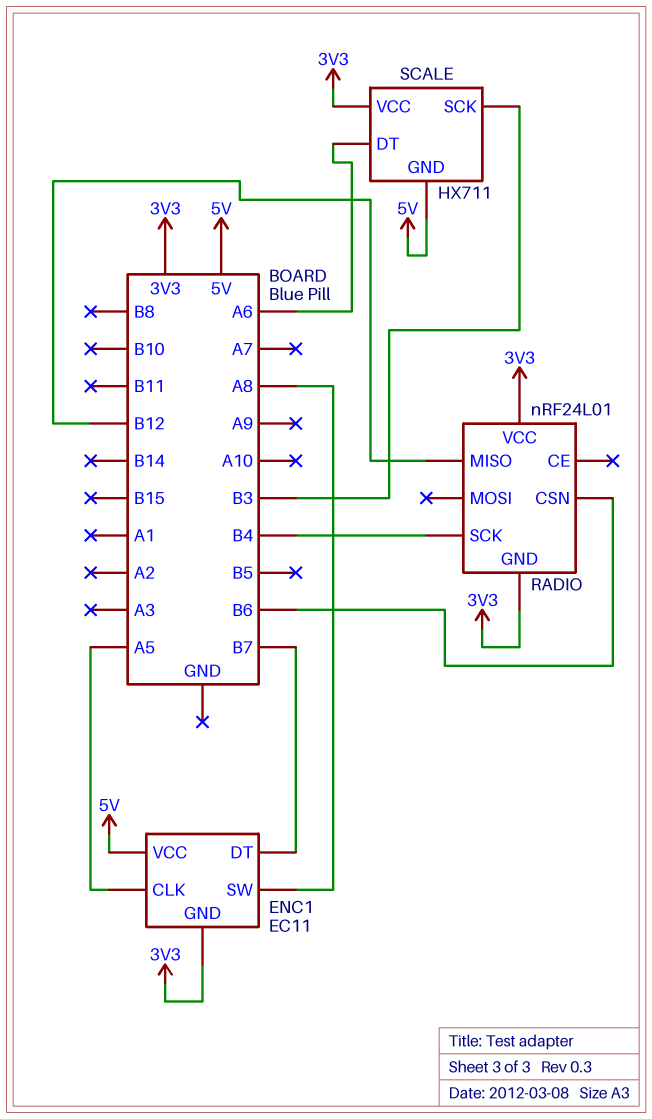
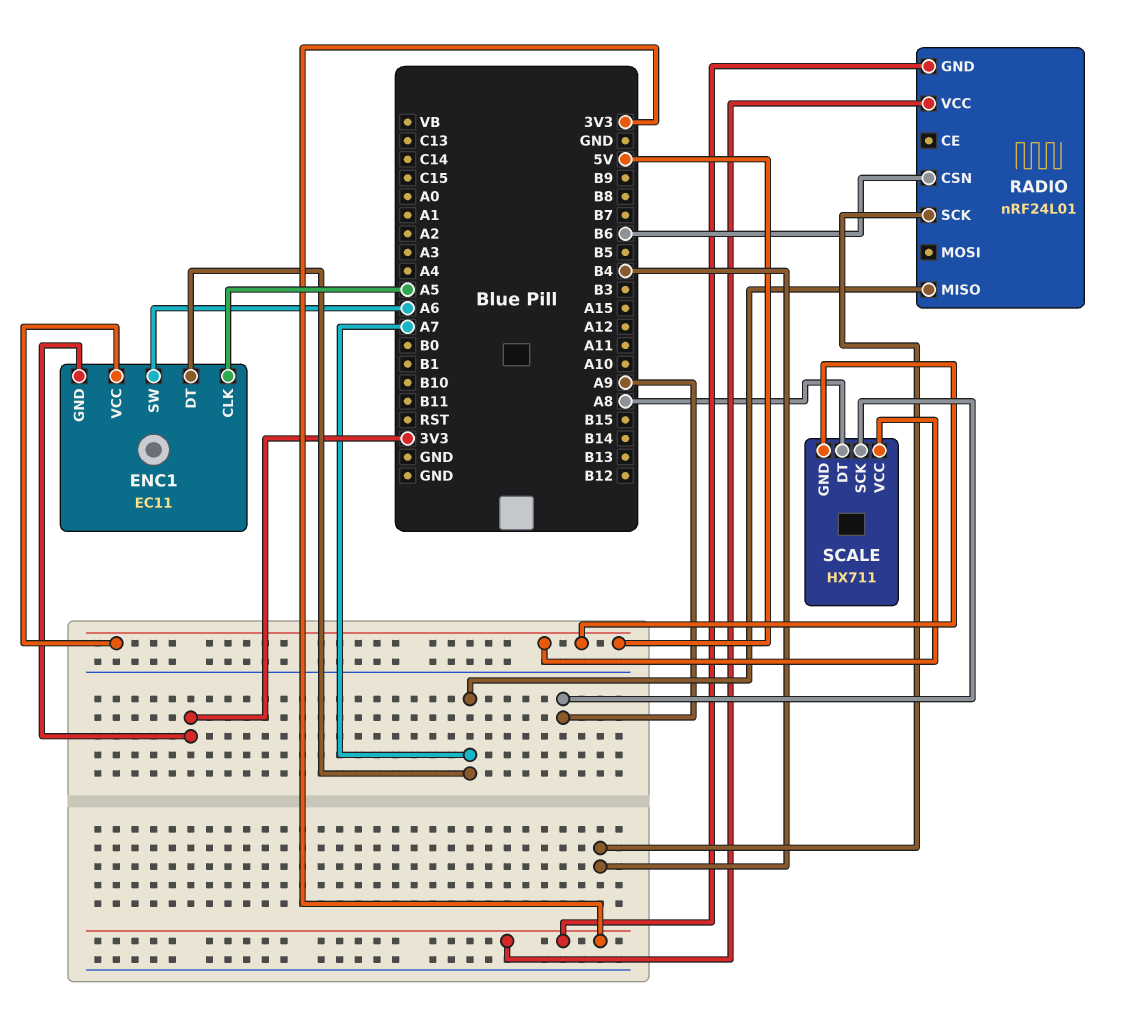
ENC1 pin DT: B7 -> A7
ENC1 pin SW: A8 -> A6
RADIO pin MISO: B12 -> A7
SCALE pin DT: A6 -> A8
SCALE pin SCK: B3 -> A9
SCALE pin VCC: 3V3 -> 5V

